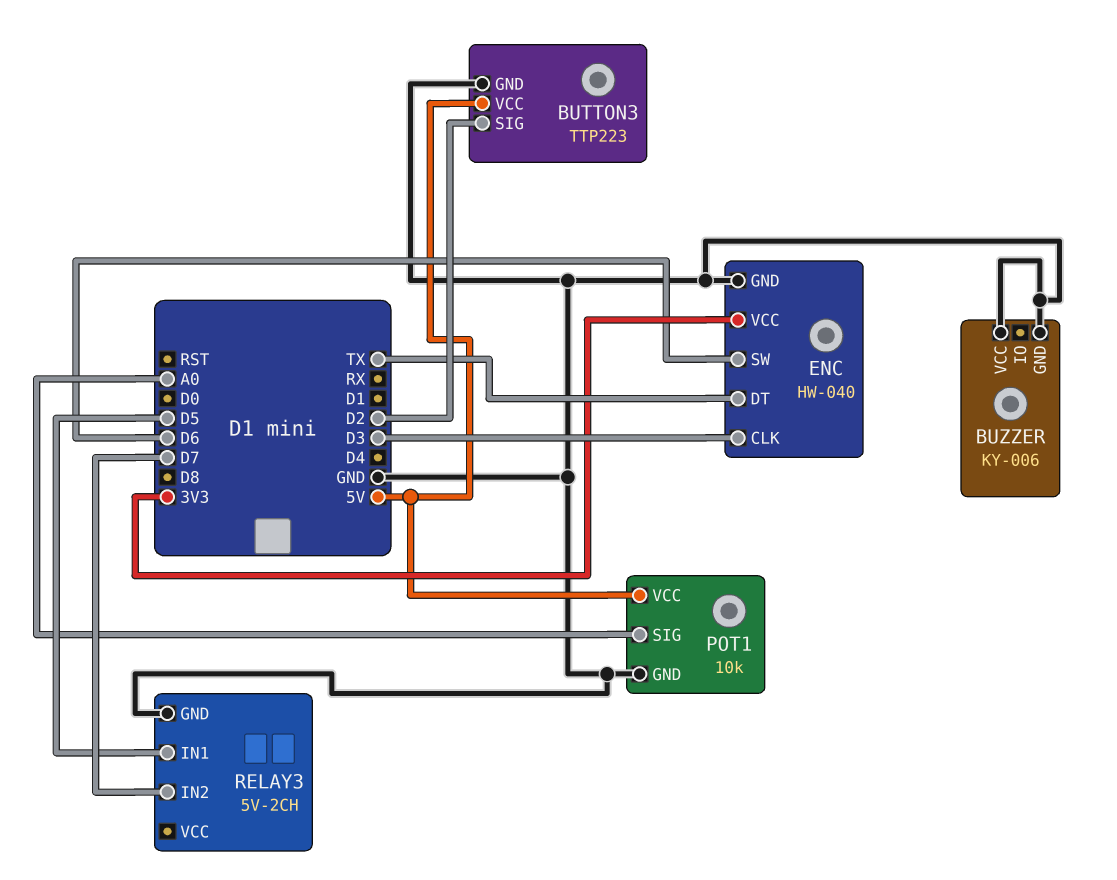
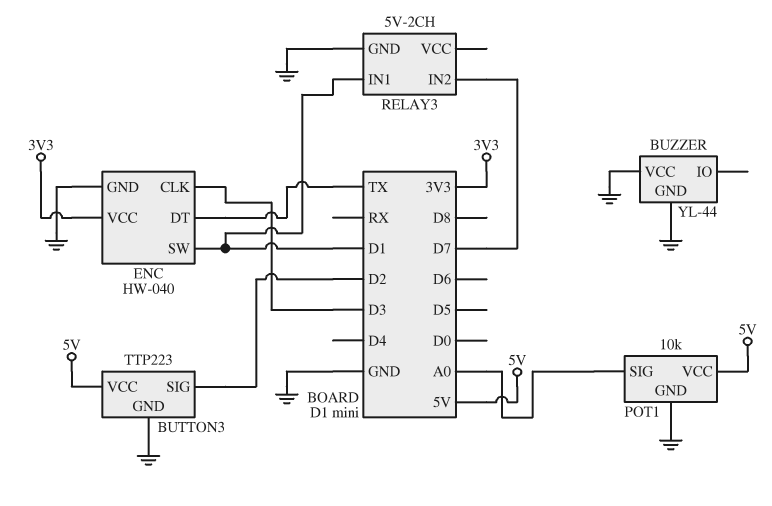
BUZZER: KY-006 -> YL-44
ENC pin SW: D6 -> D1
RELAY3 pin IN1: D5 -> D1

